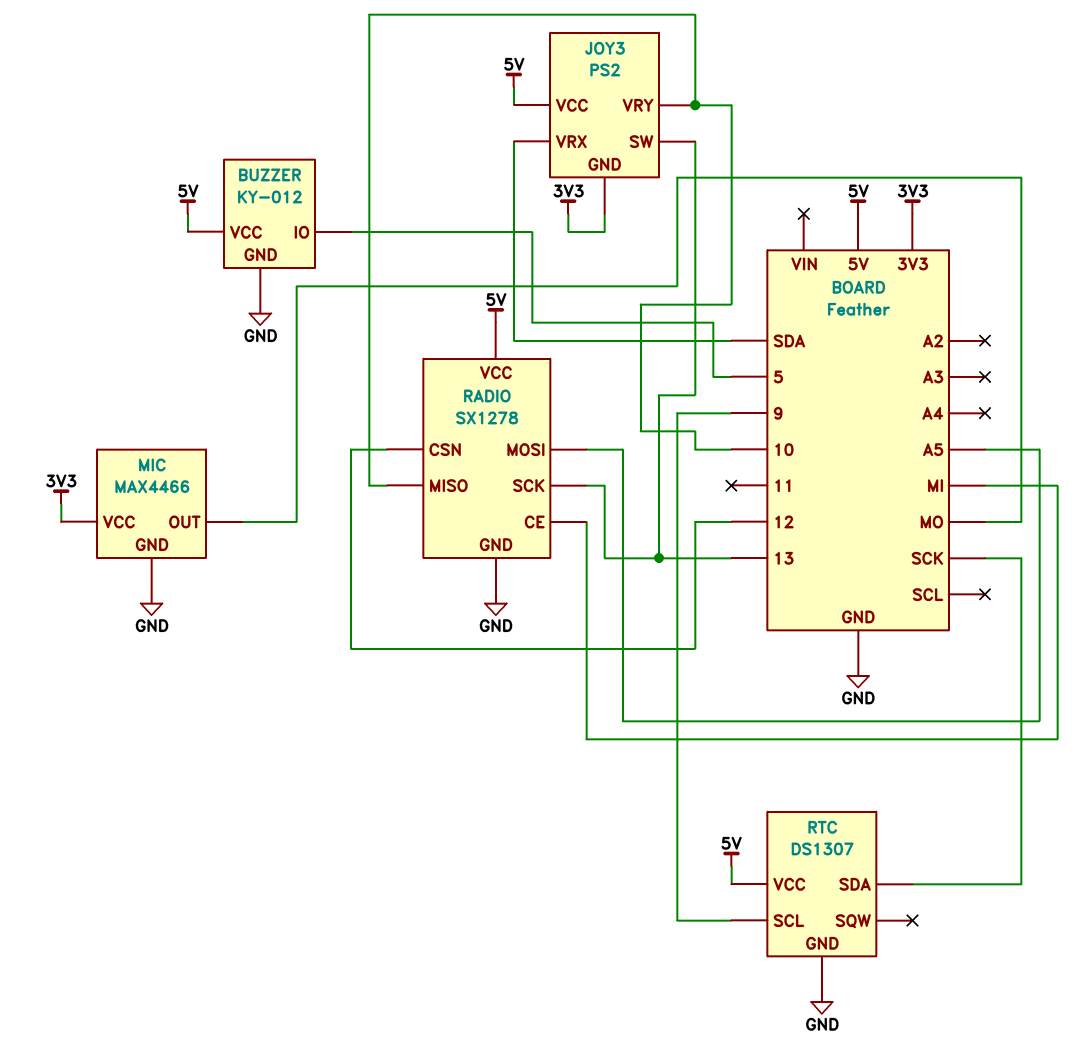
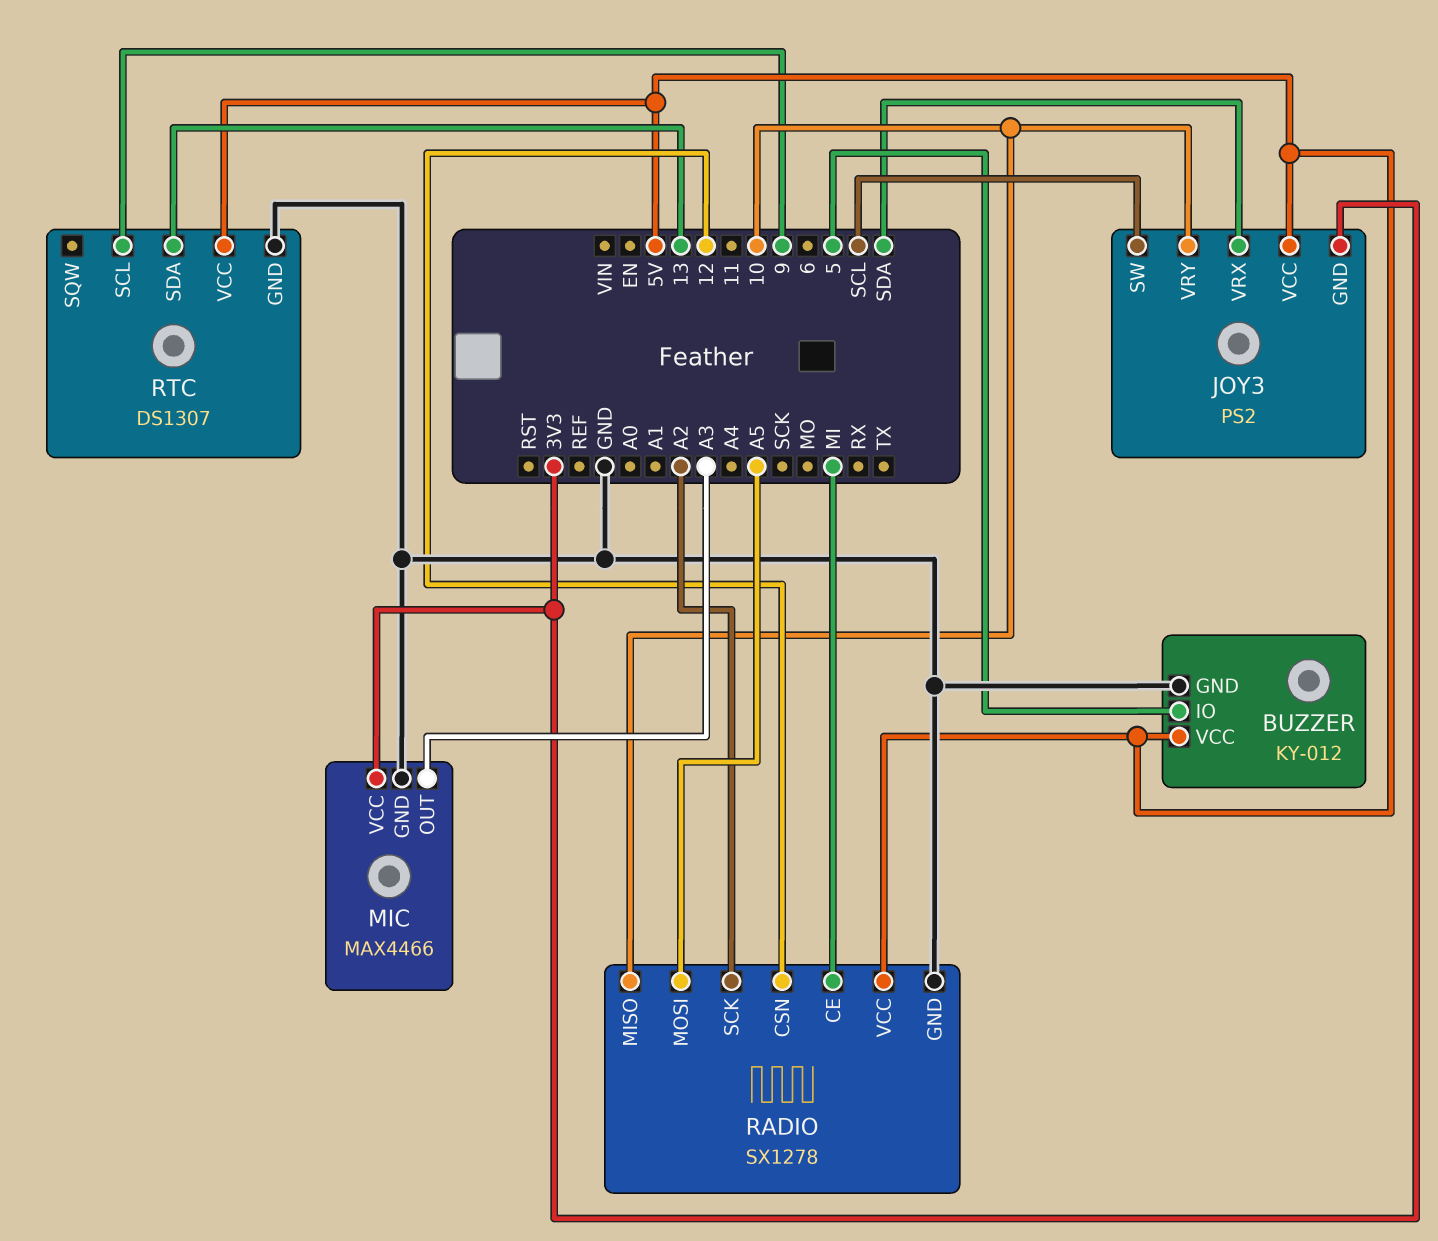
JOY3 pin SW: 13 -> SCL
MIC pin OUT: MO -> A3
RADIO pin SCK: 13 -> A2
RTC pin SDA: SCK -> 13

